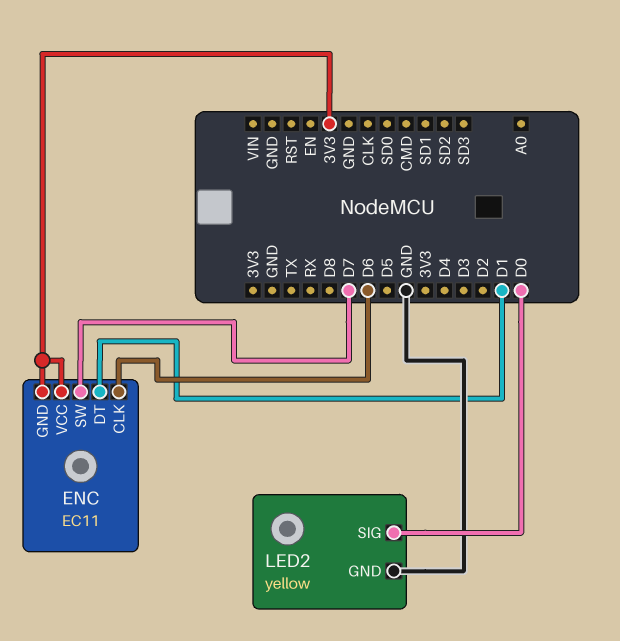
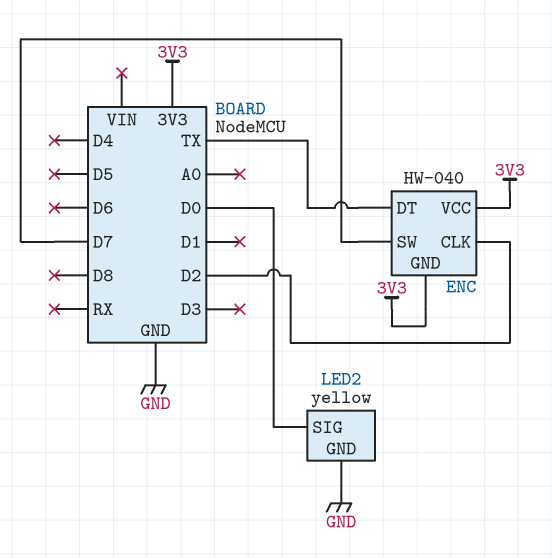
ENC: EC11 -> HW-040
ENC pin CLK: D6 -> D2
ENC pin DT: D1 -> TX

